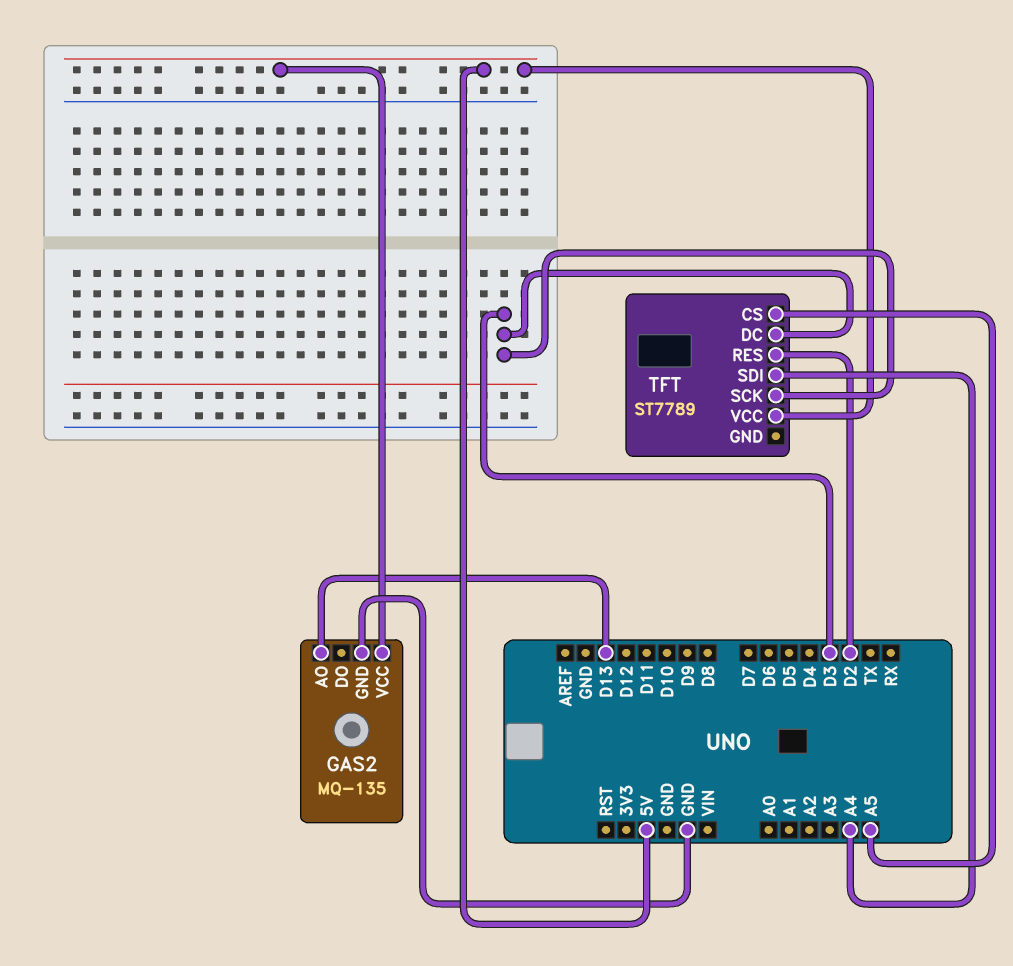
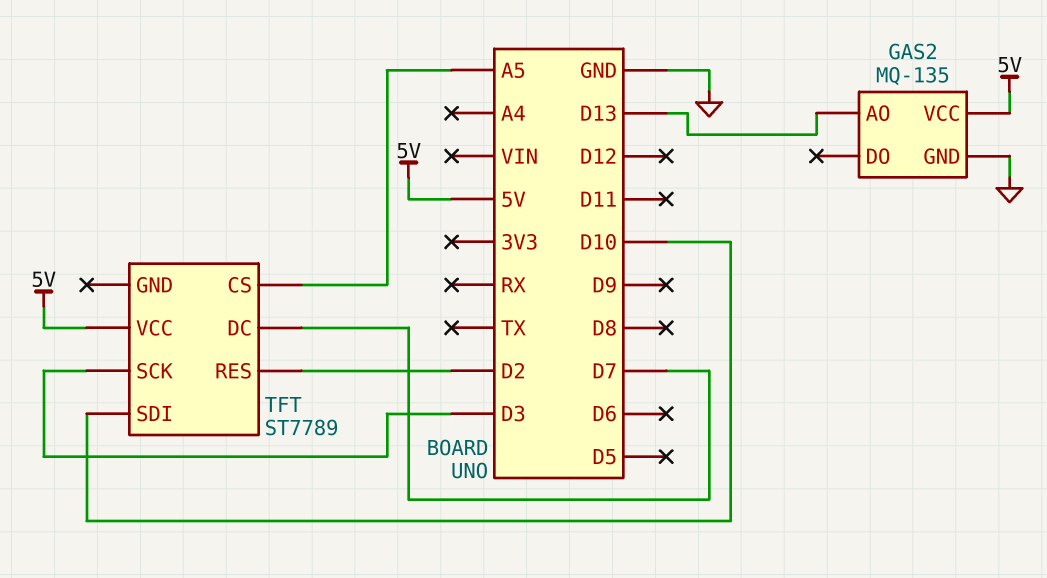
TFT pin DC: D3 -> D7
TFT pin SDI: A4 -> D10

